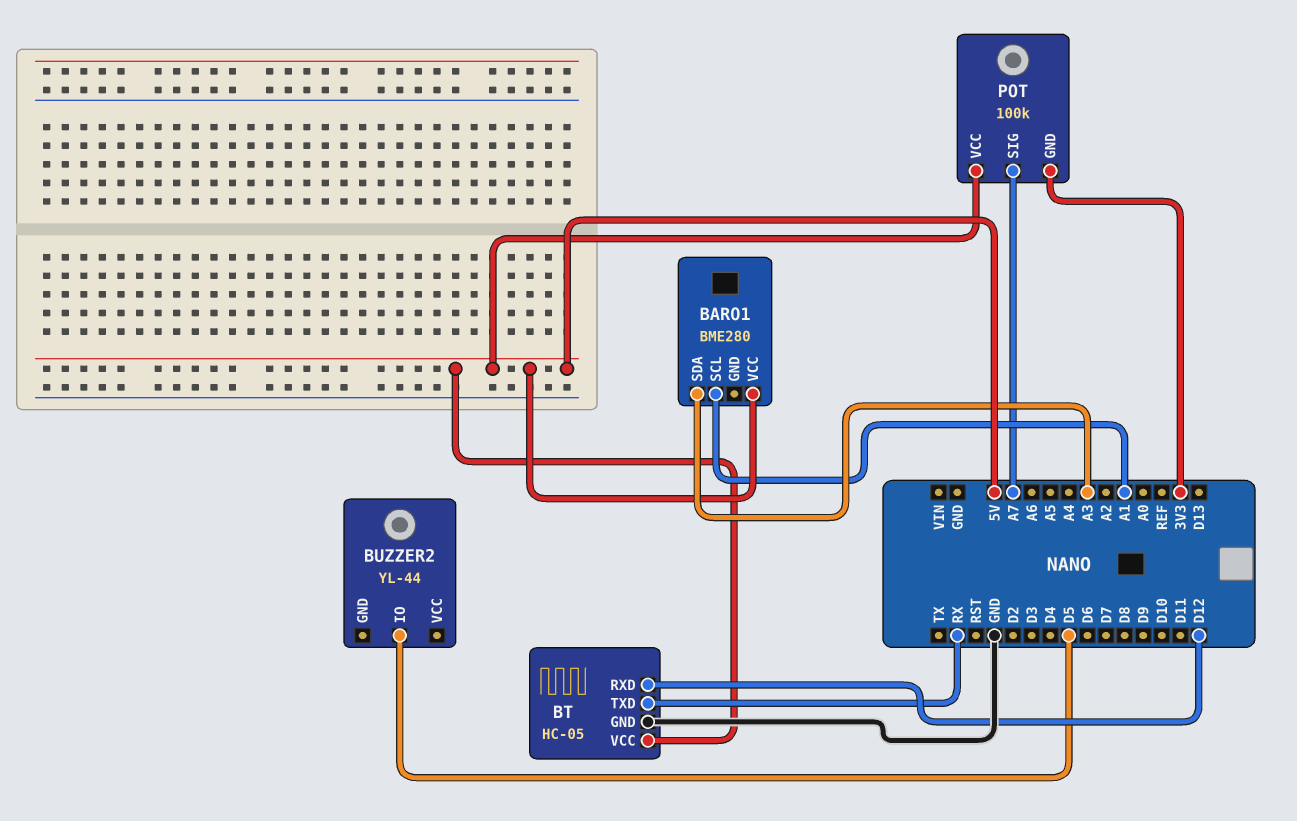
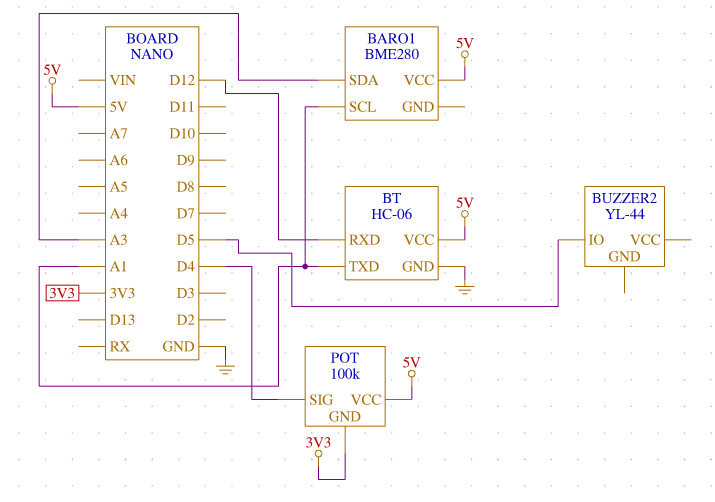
BT: HC-05 -> HC-06
BT pin TXD: RX -> A1
POT pin SIG: A7 -> D4

